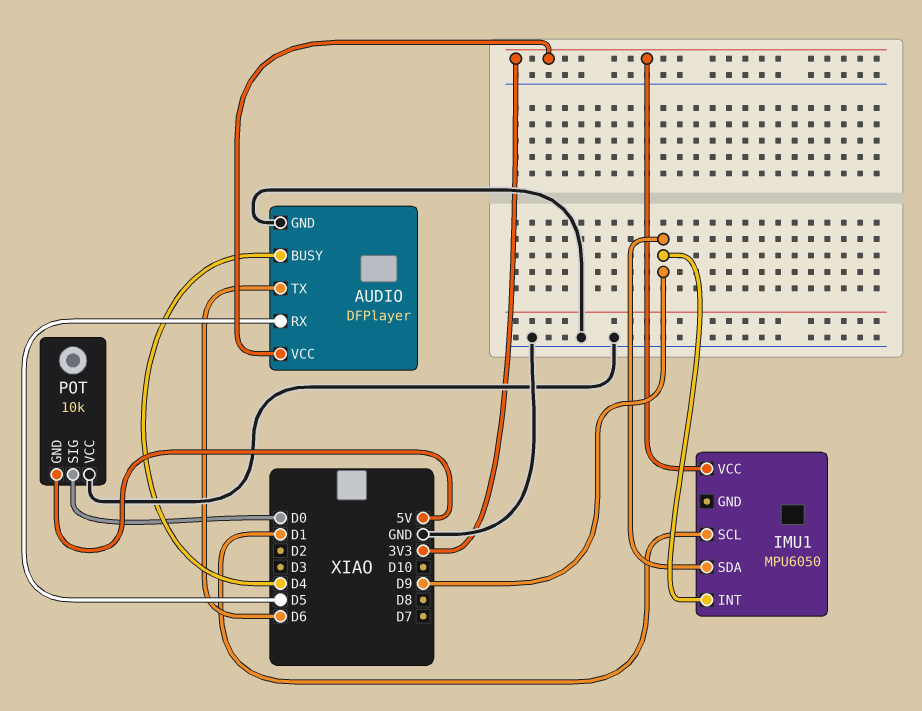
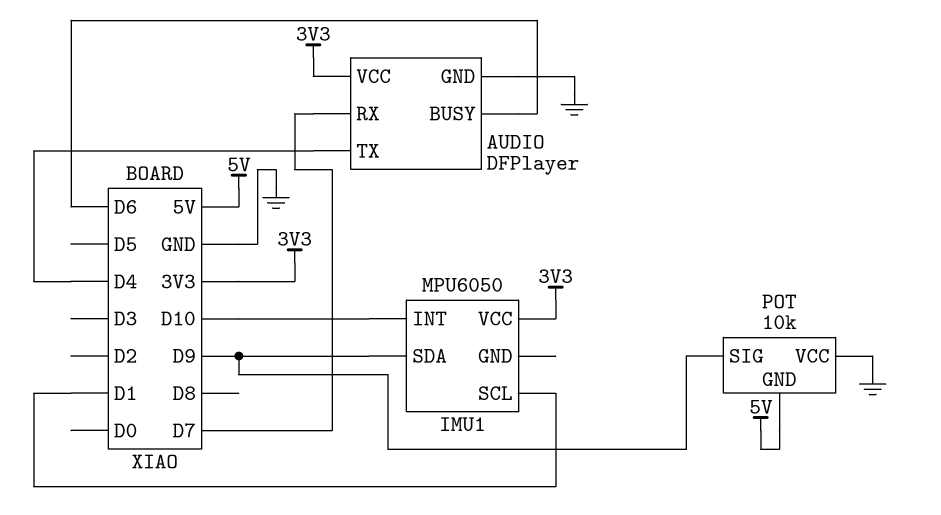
AUDIO pin BUSY: D4 -> D6
AUDIO pin RX: D5 -> D7
AUDIO pin TX: D6 -> D4
IMU1 pin INT: D9 -> D10
POT pin SIG: D0 -> D9

